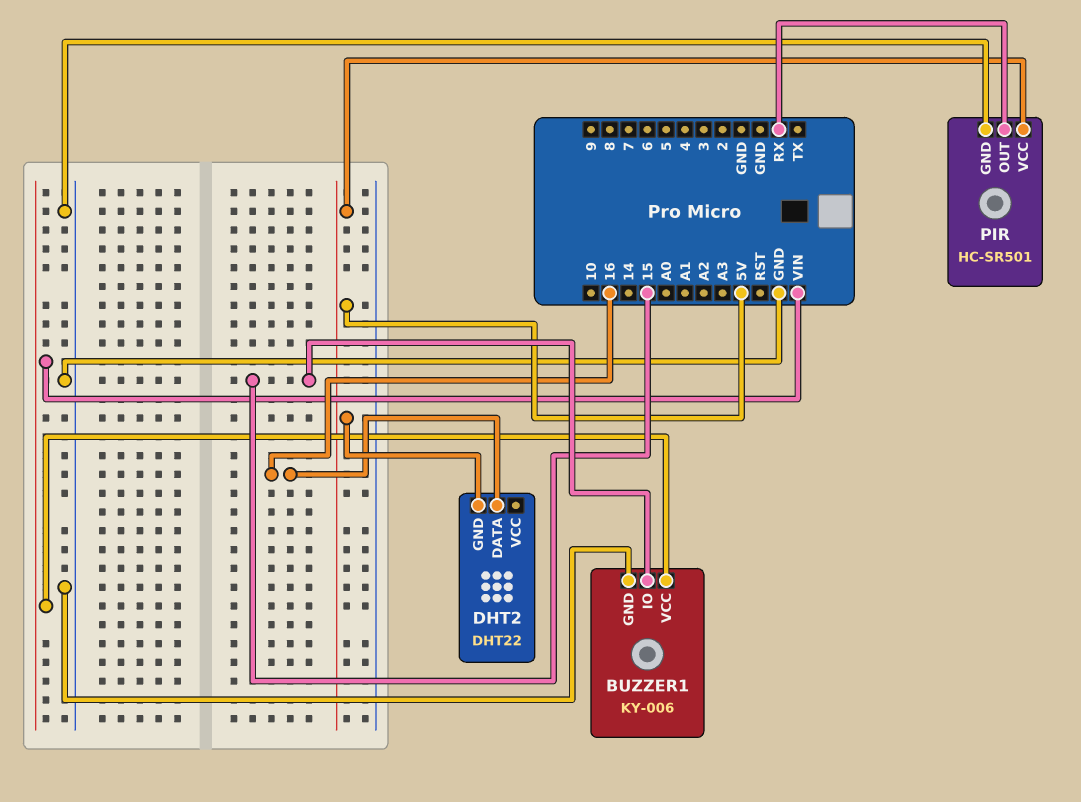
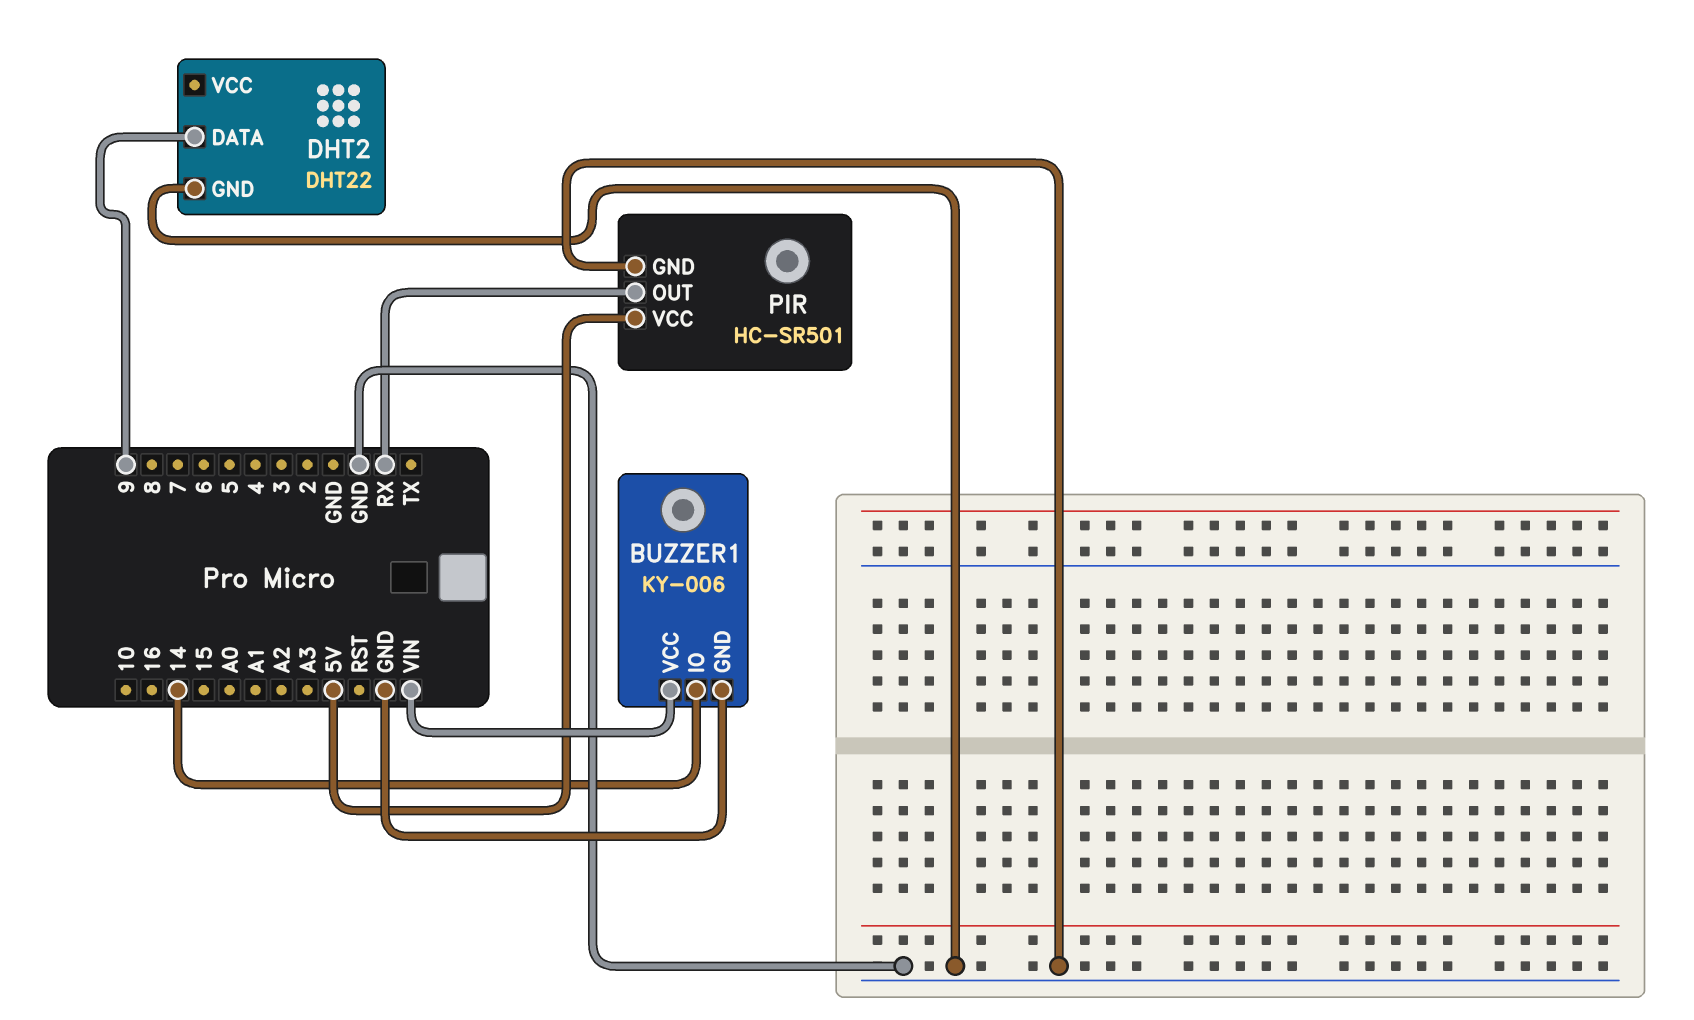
BUZZER1 pin IO: 15 -> 14
DHT2 pin DATA: 16 -> 9
DHT2 pin GND: 5V -> GND

